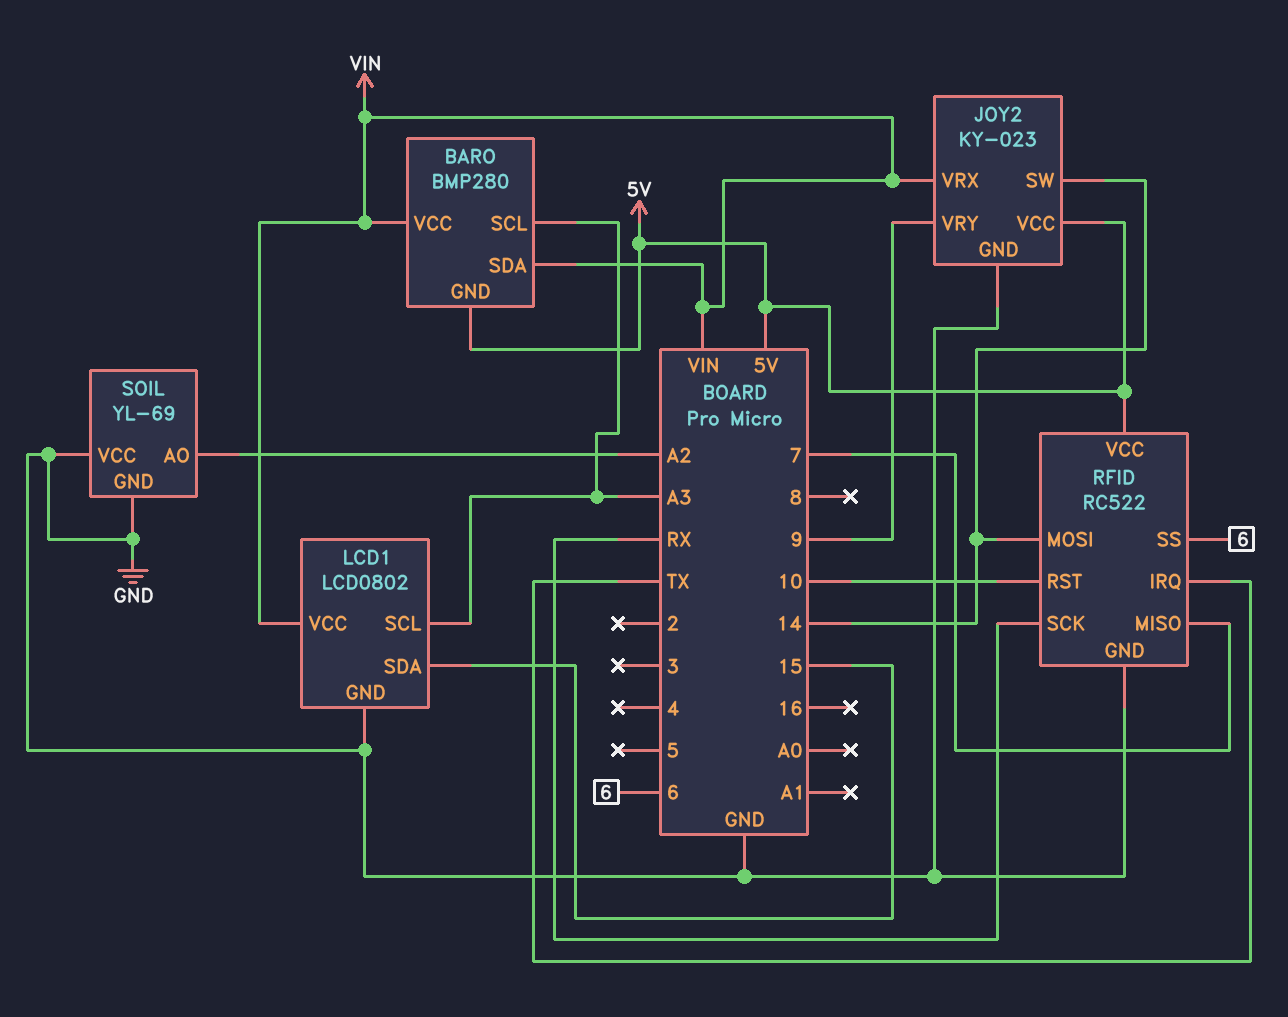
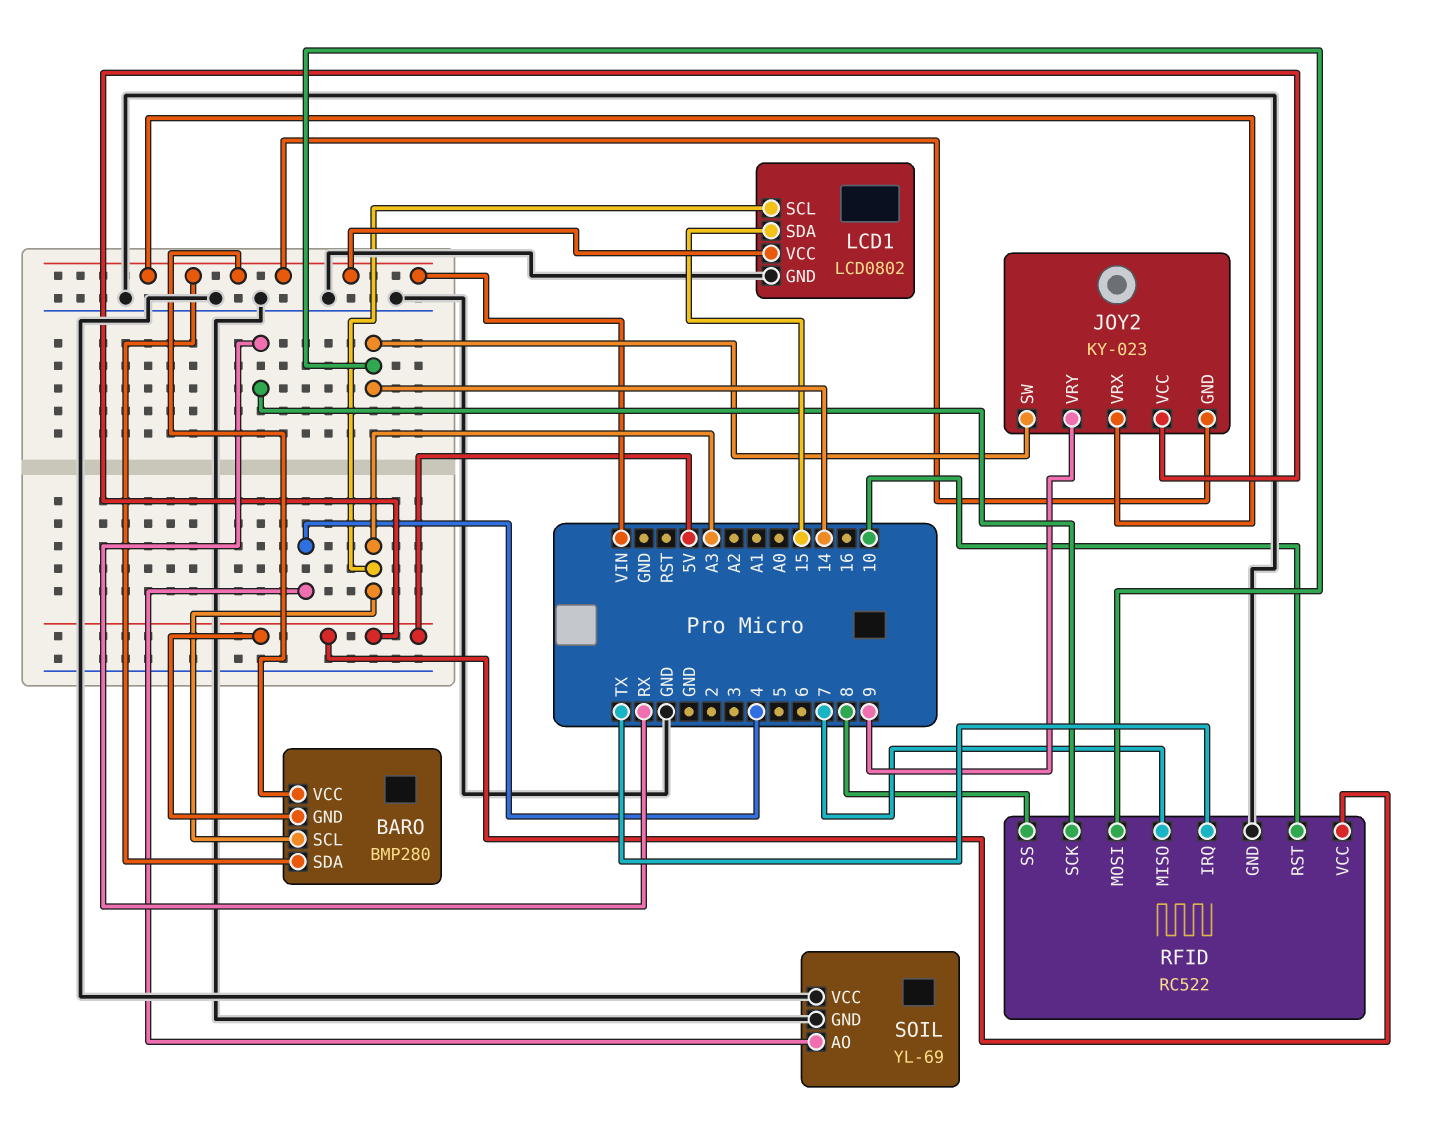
JOY2 pin GND: GND -> VIN
RFID pin SS: 6 -> 8
SOIL pin AO: A2 -> 4

